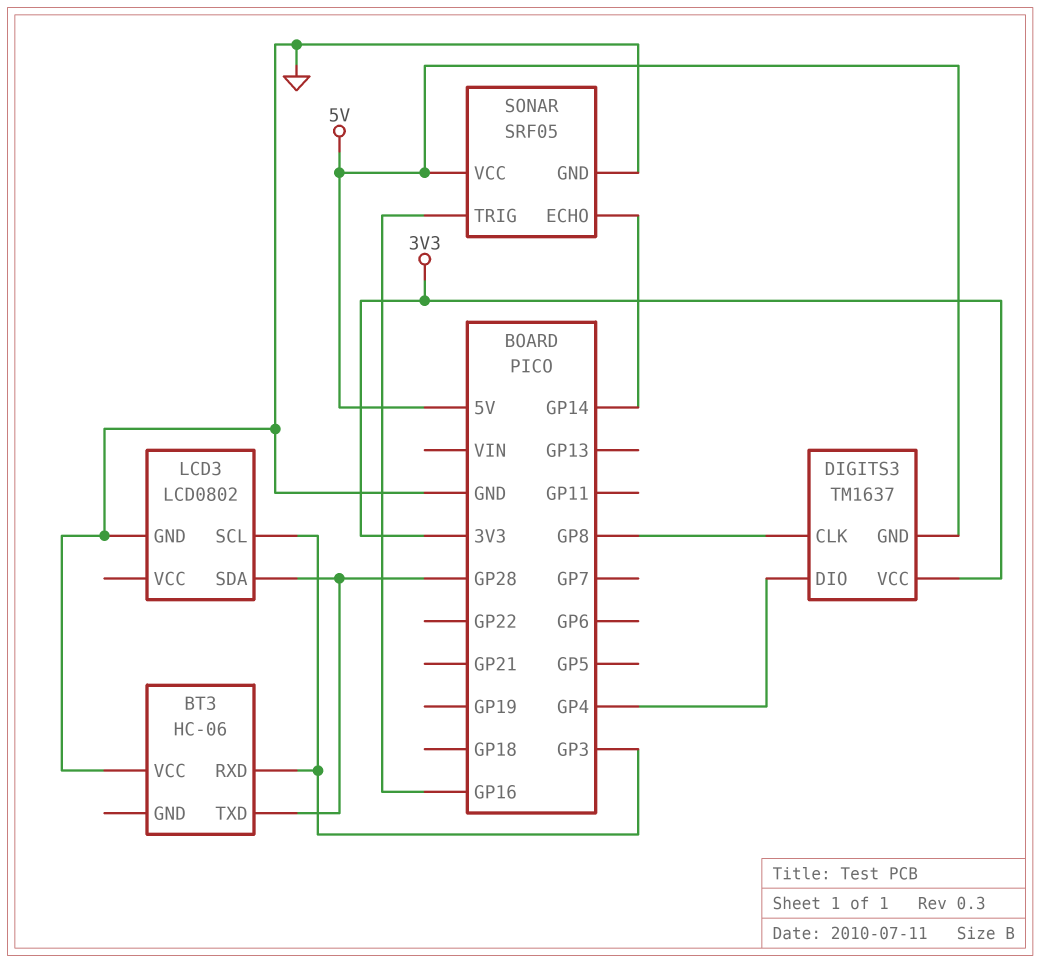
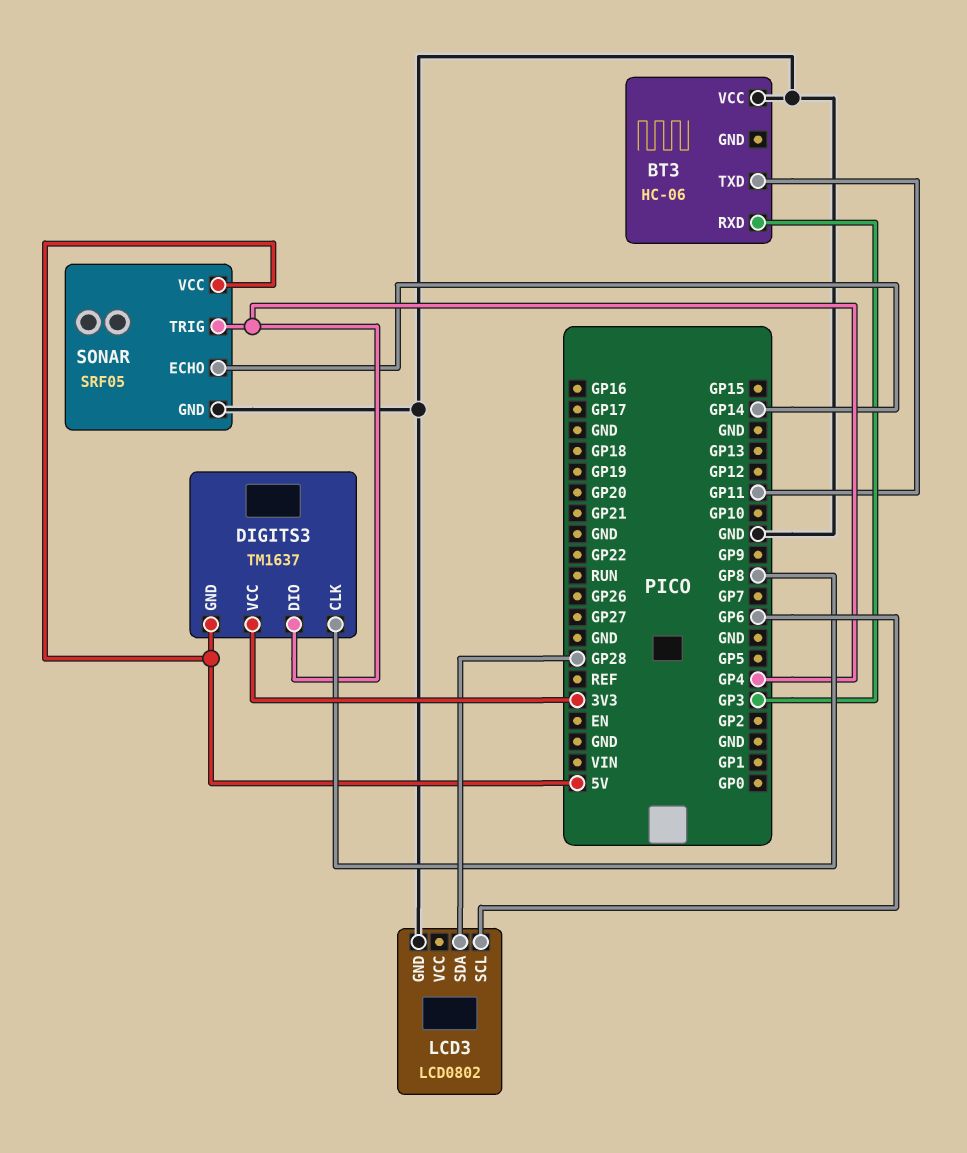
BT3 pin TXD: GP28 -> GP11
LCD3 pin SCL: GP3 -> GP6
SONAR pin TRIG: GP16 -> GP4

